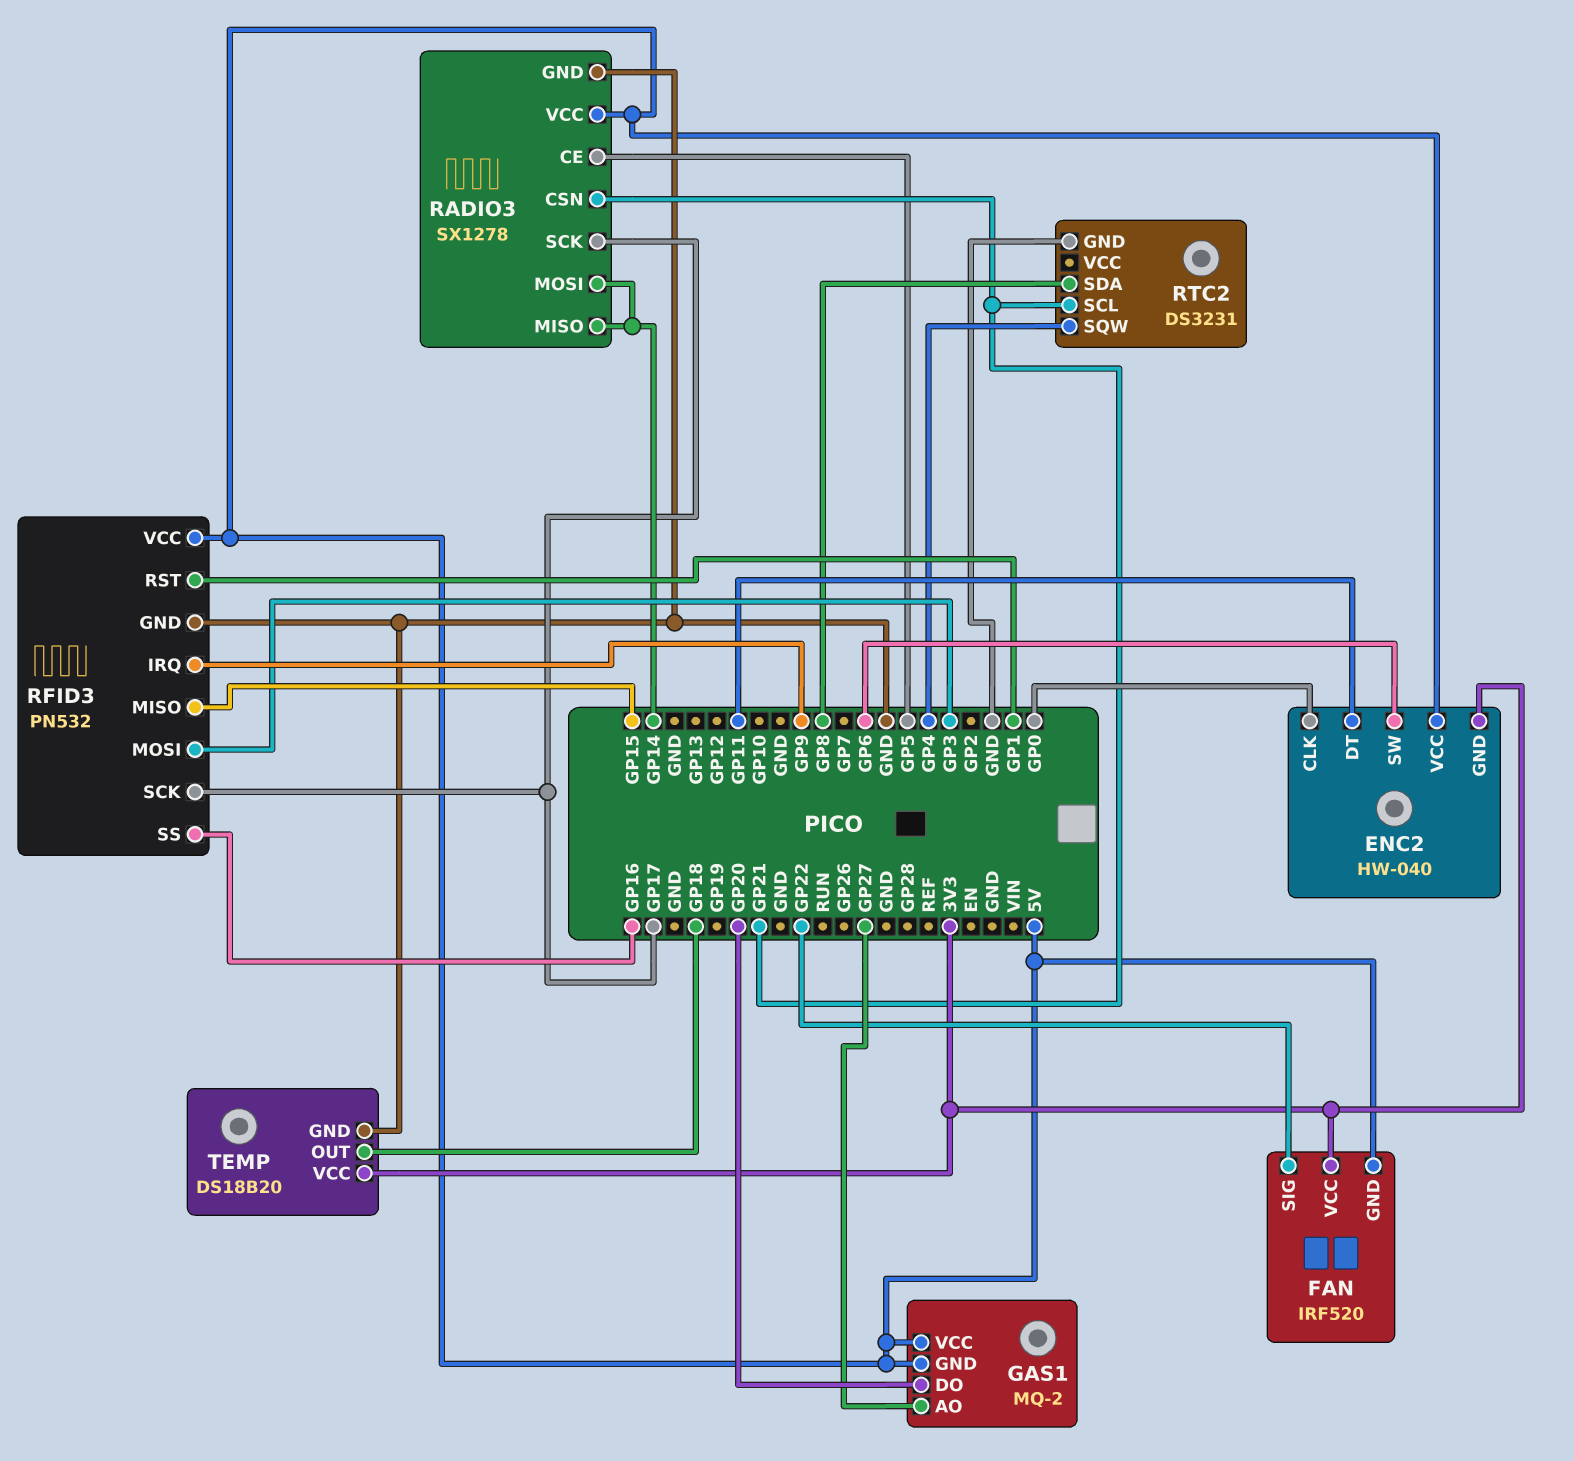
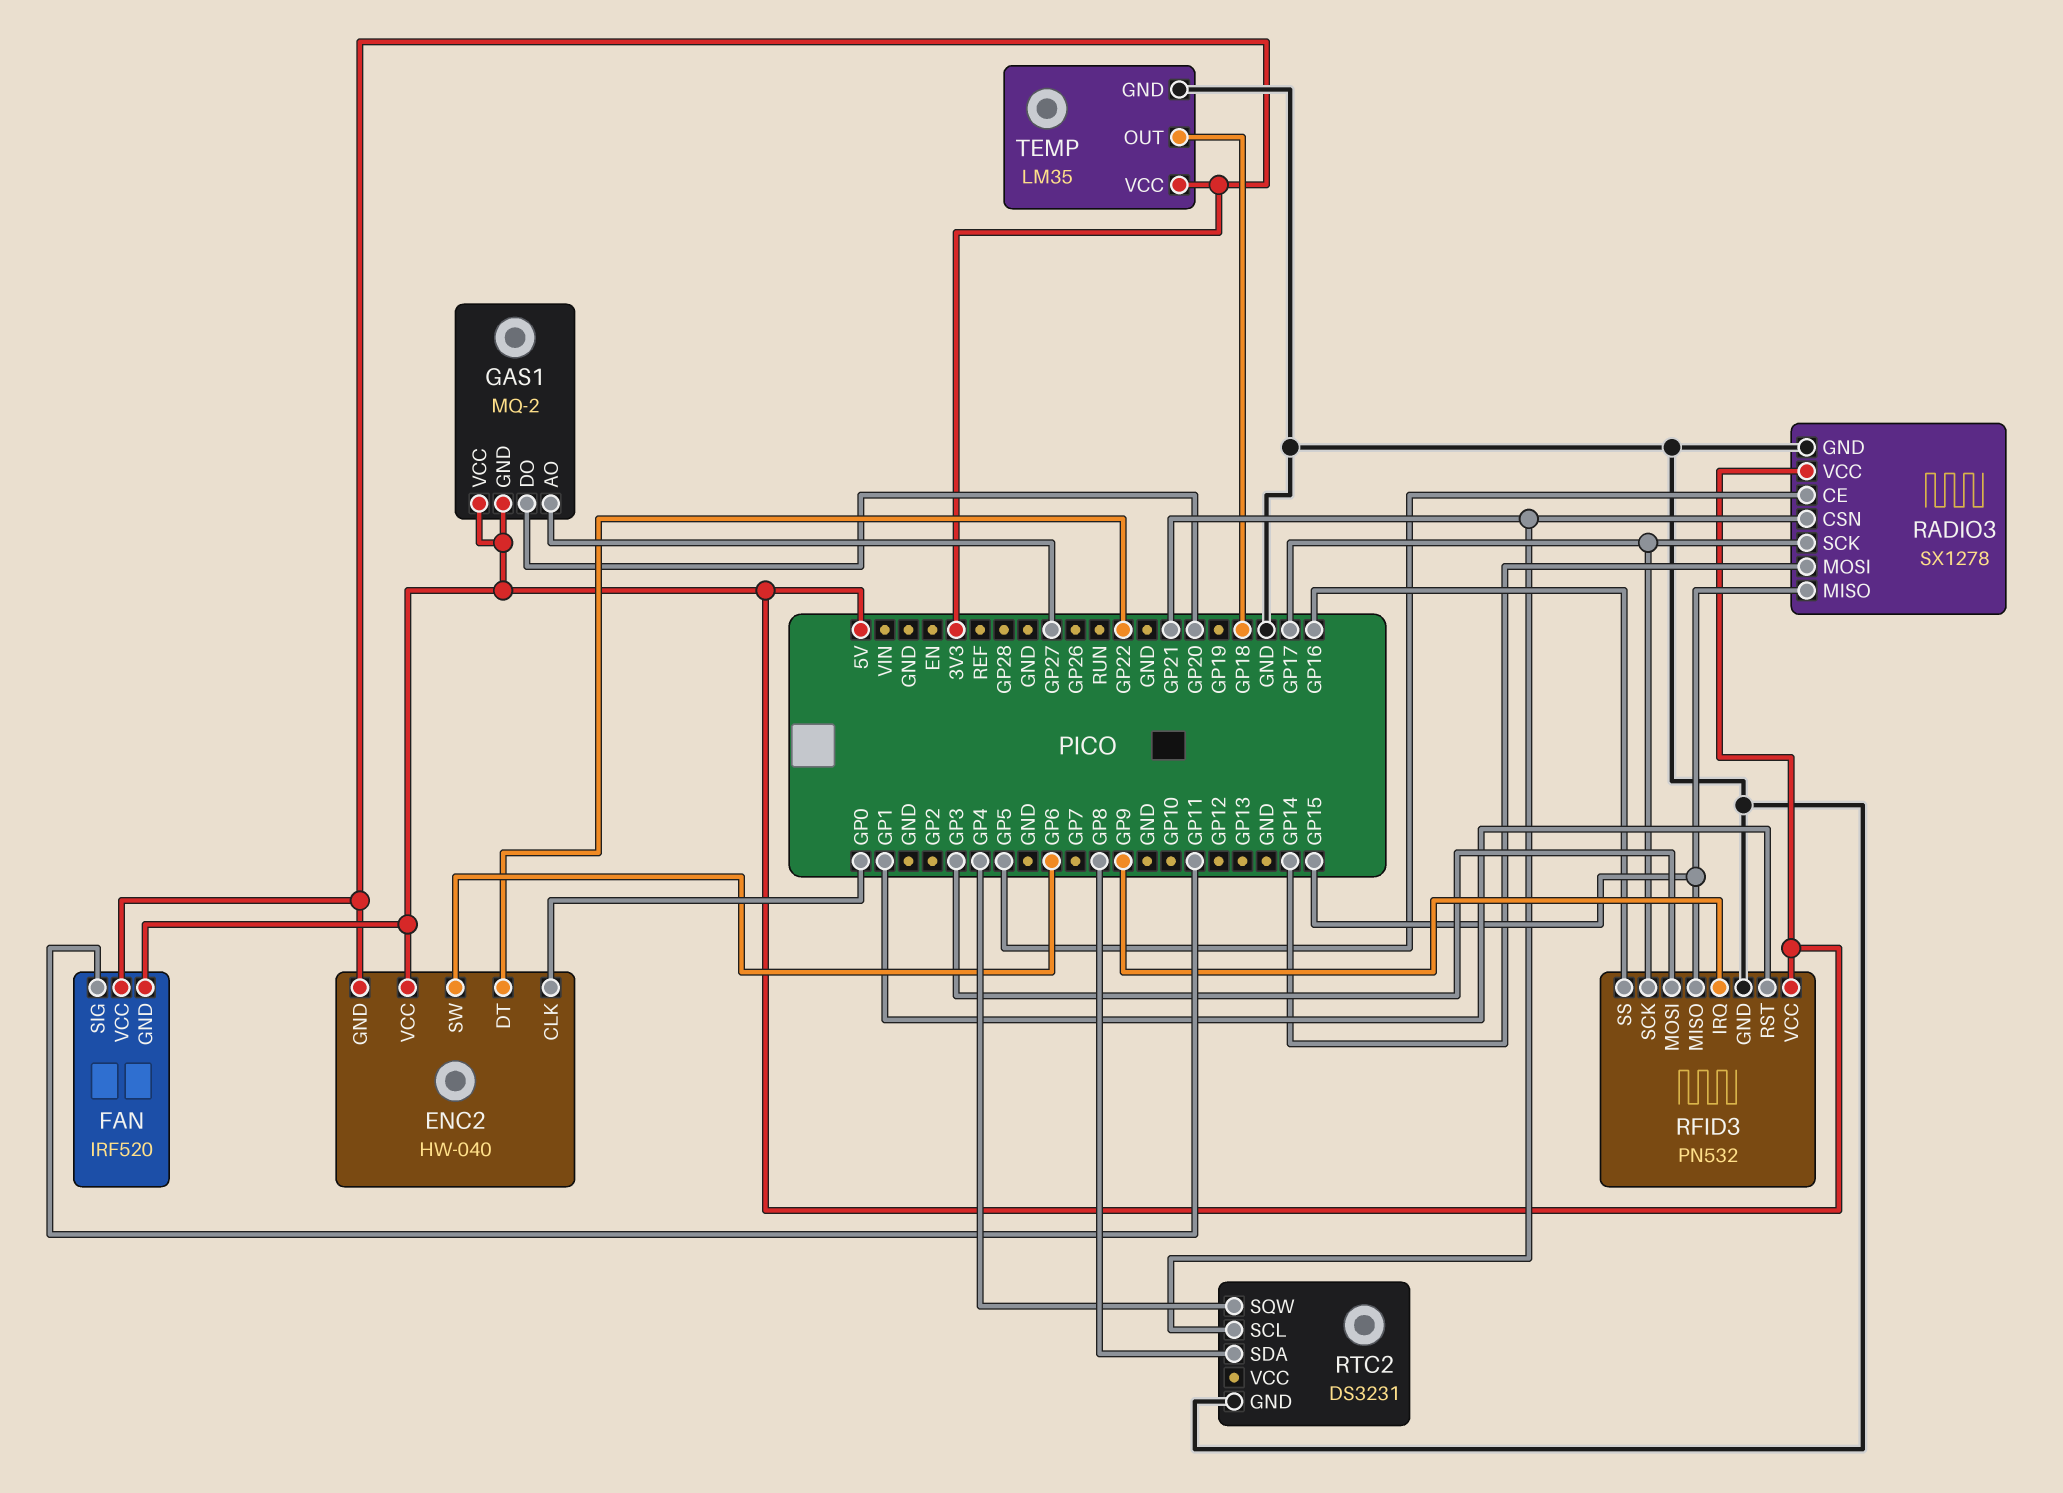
ENC2 pin DT: GP11 -> GP22
FAN pin SIG: GP22 -> GP11
RADIO3 pin MISO: GP14 -> GP15
TEMP: DS18B20 -> LM35

